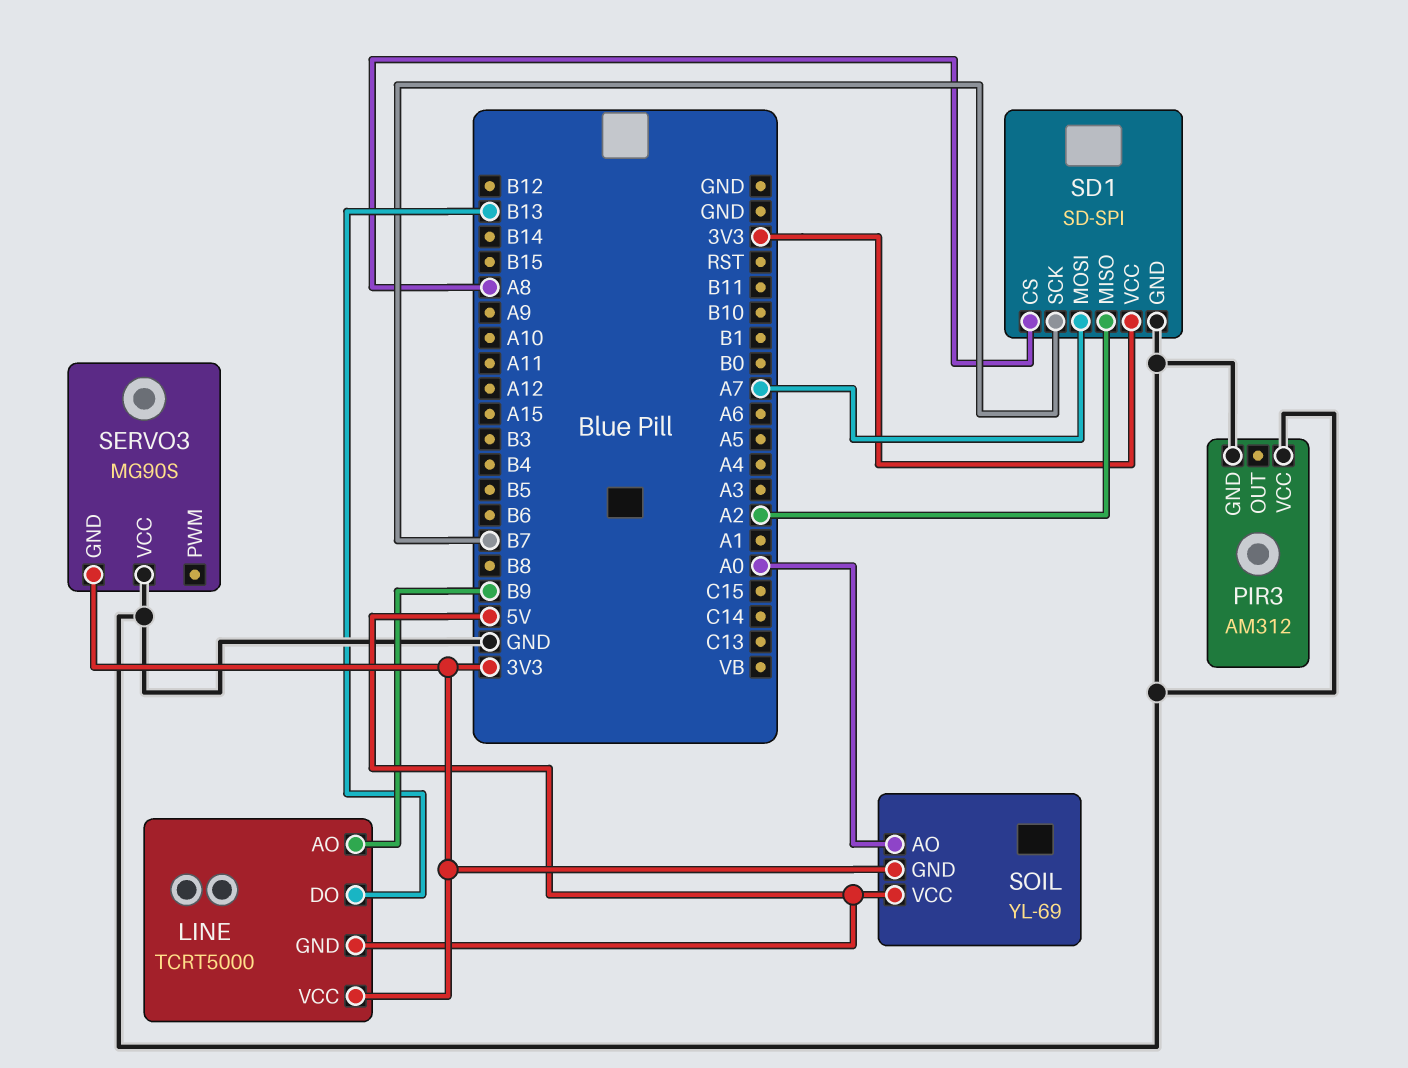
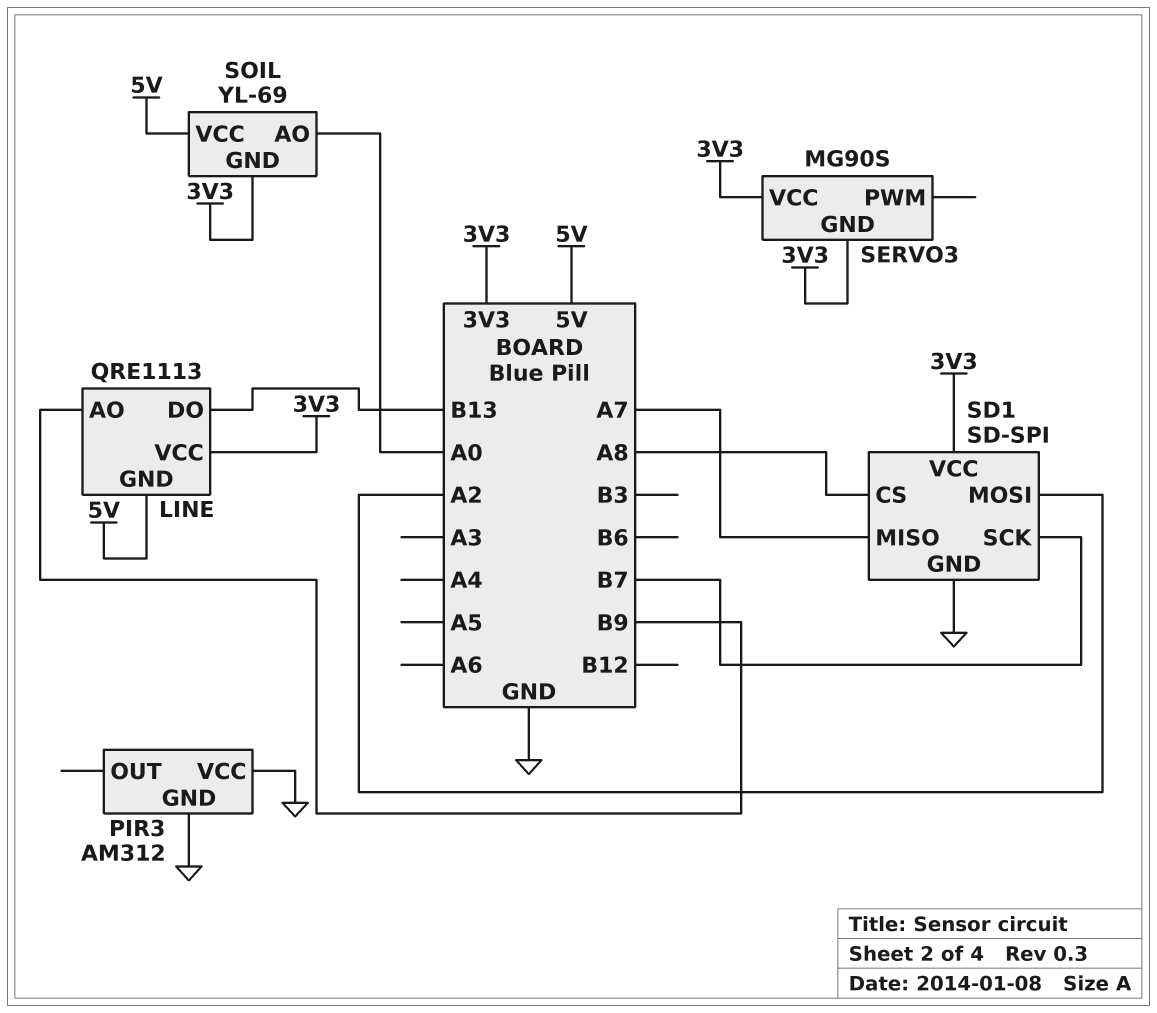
LINE: TCRT5000 -> QRE1113
SD1 pin MISO: A2 -> A7
SD1 pin MOSI: A7 -> A2
SERVO3 pin VCC: GND -> 3V3

